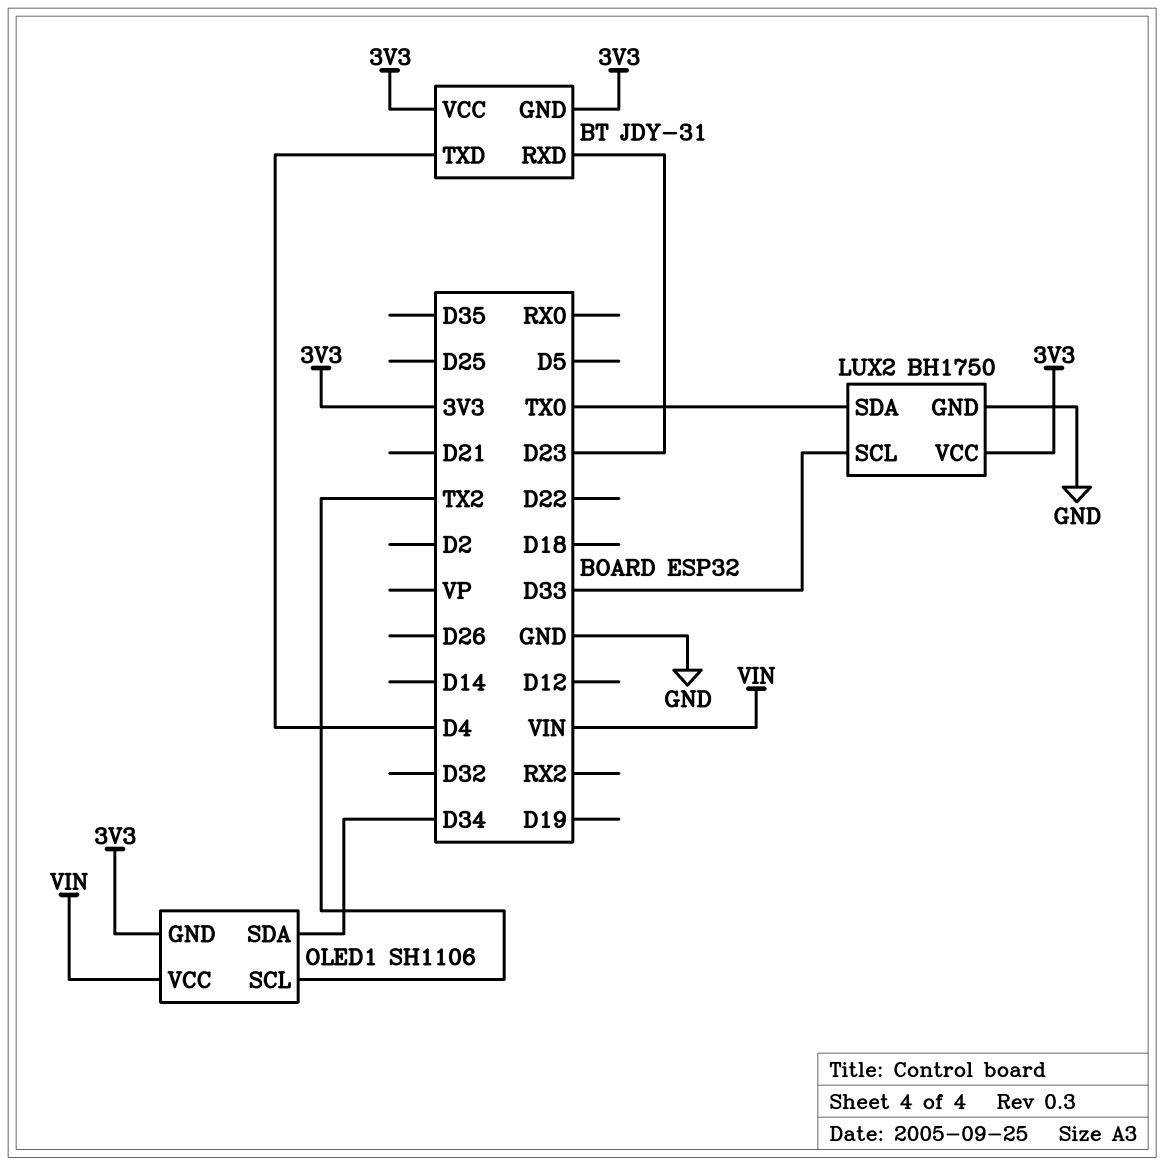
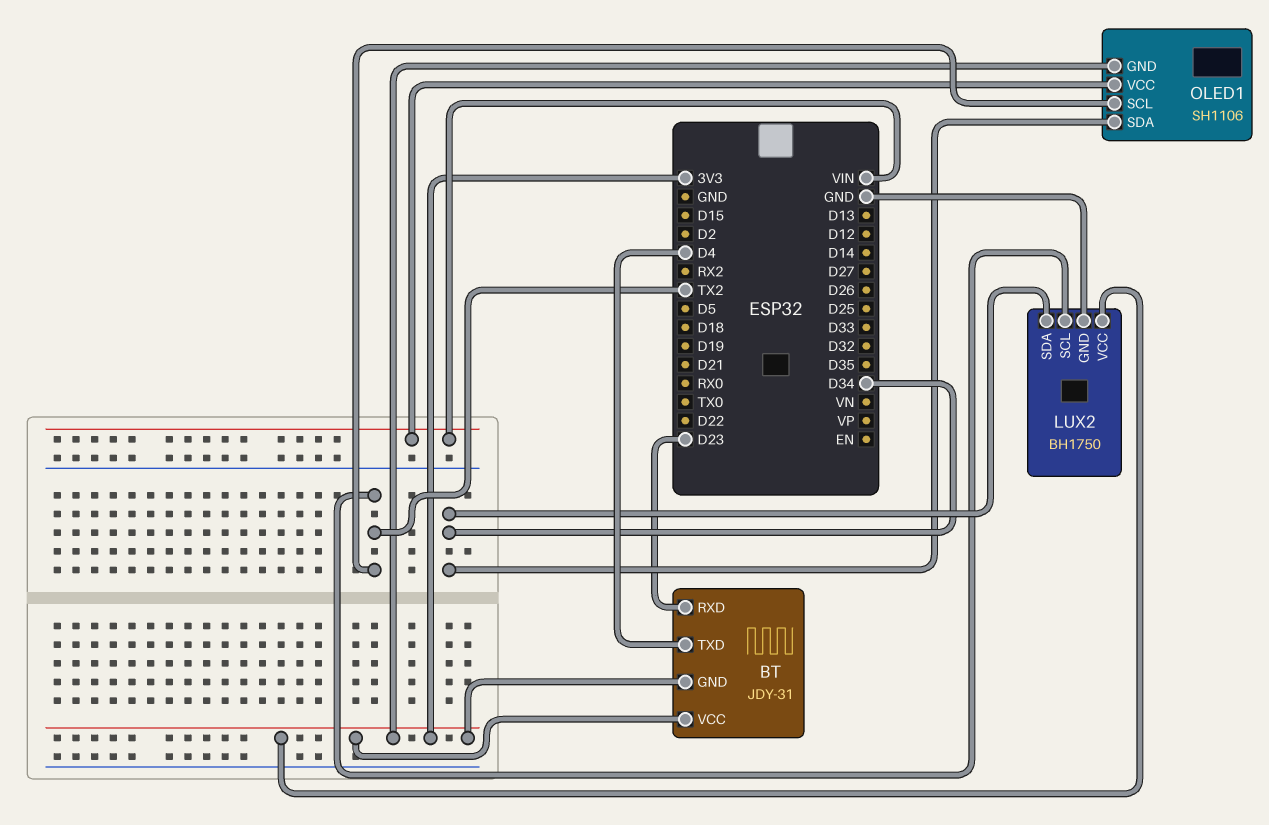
LUX2 pin SCL: D33 -> TX2
LUX2 pin SDA: TX0 -> D34

